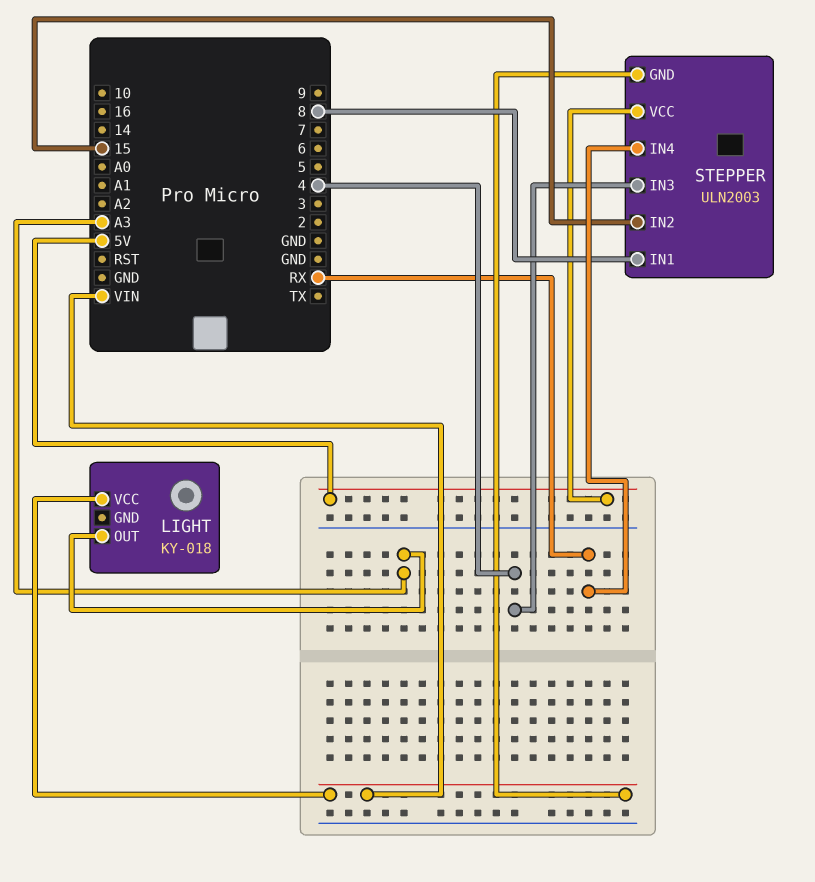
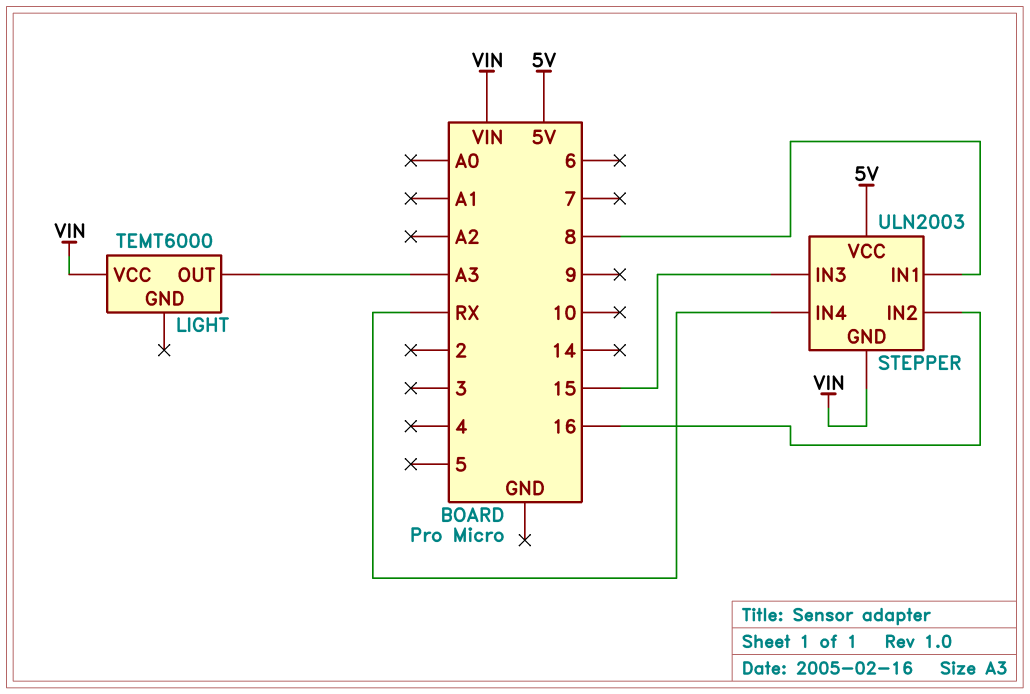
LIGHT: KY-018 -> TEMT6000
STEPPER pin IN2: 15 -> 16
STEPPER pin IN3: 4 -> 15

